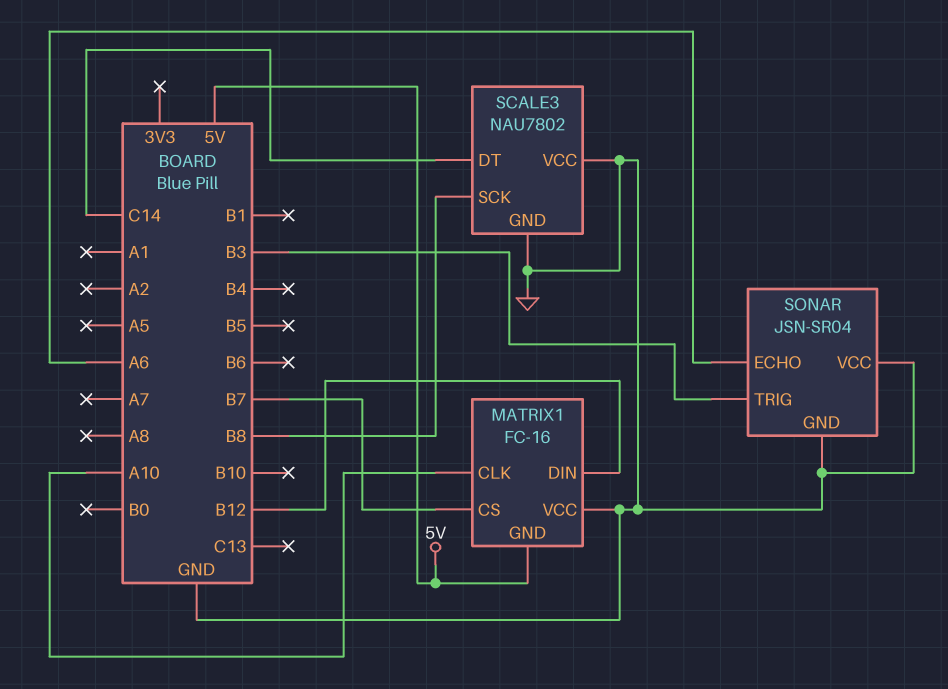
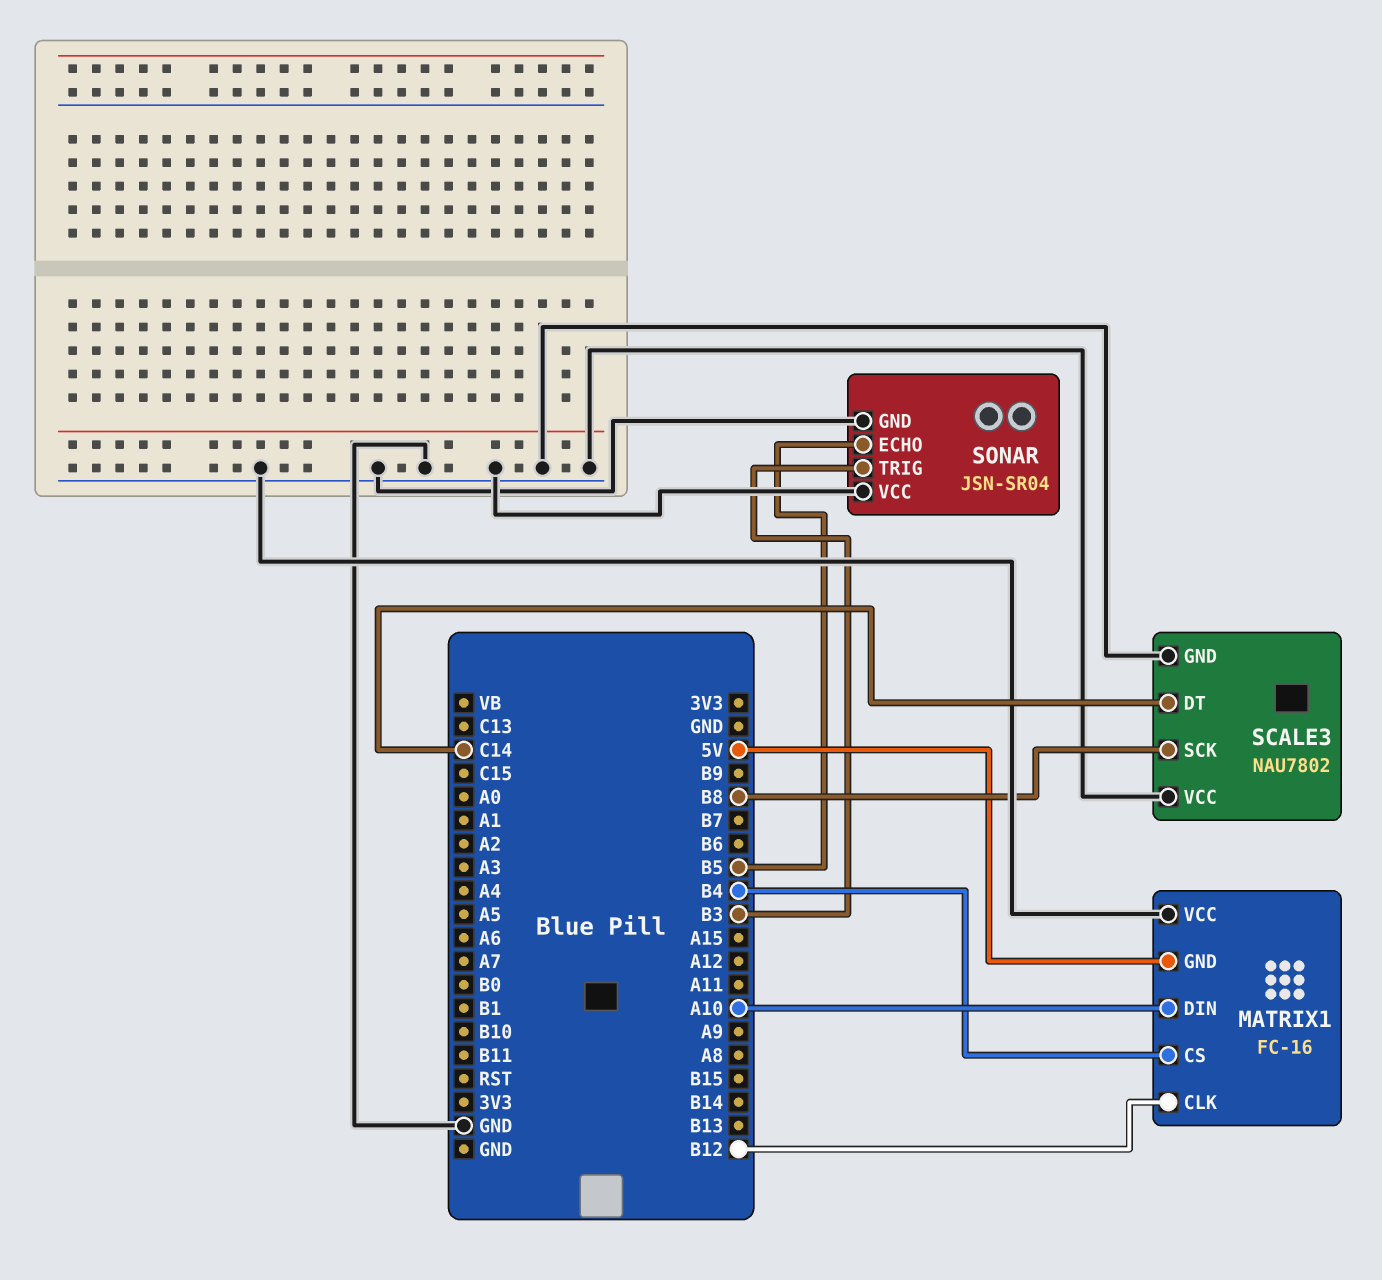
MATRIX1 pin CLK: A10 -> B12
MATRIX1 pin CS: B7 -> B4
MATRIX1 pin DIN: B12 -> A10
SONAR pin ECHO: A6 -> B5

